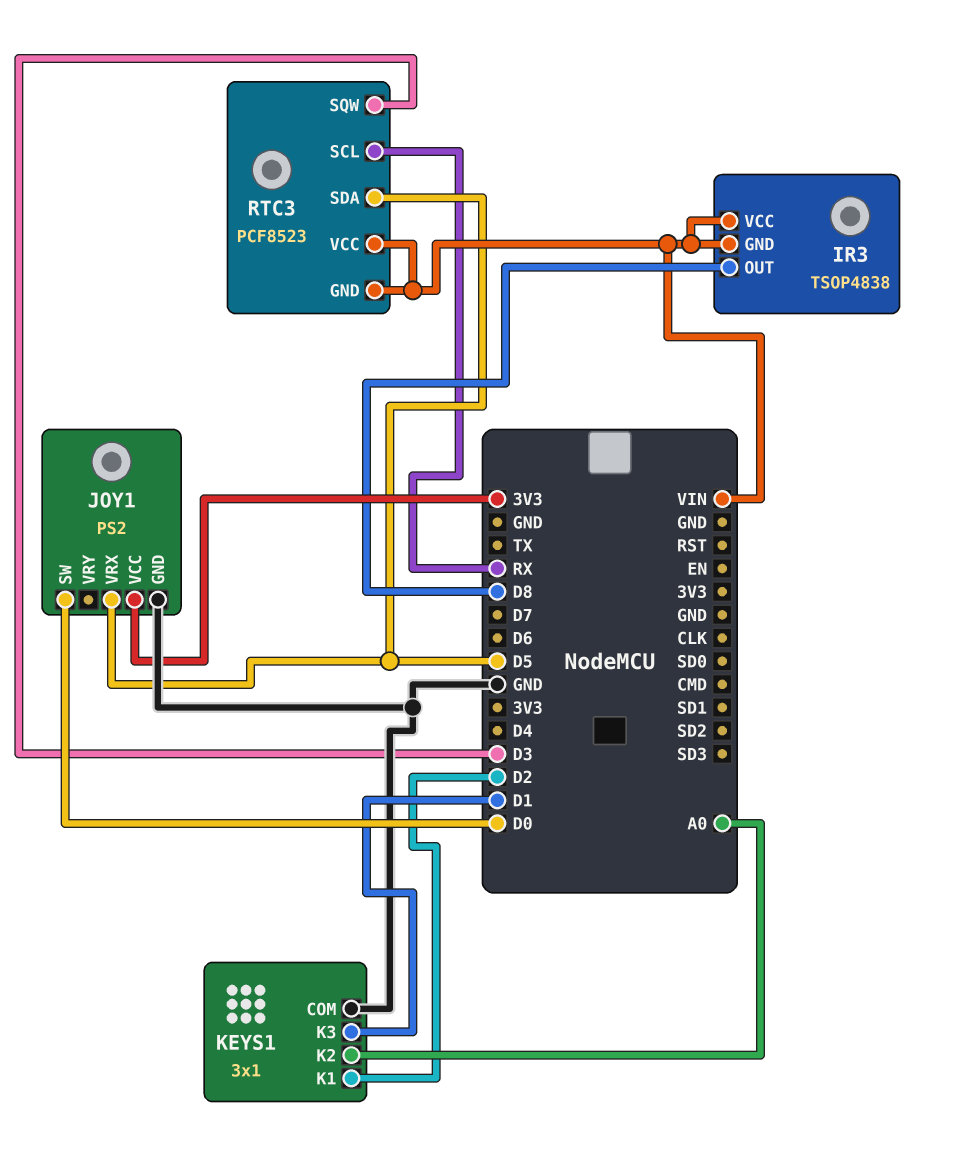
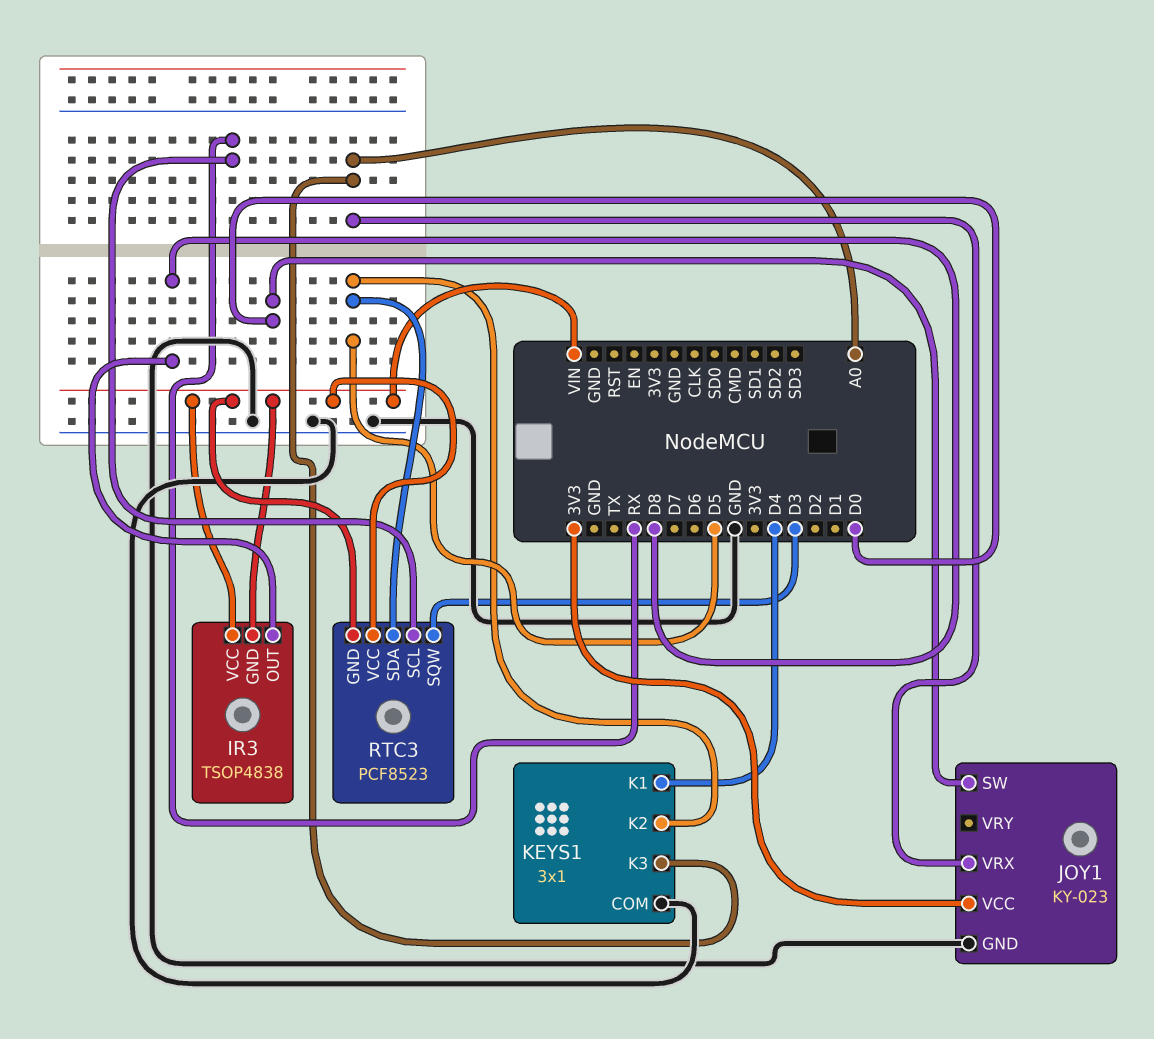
JOY1: PS2 -> KY-023
JOY1 pin VRX: D5 -> A0
KEYS1 pin K1: D2 -> D4
KEYS1 pin K2: A0 -> D5
KEYS1 pin K3: D1 -> A0

